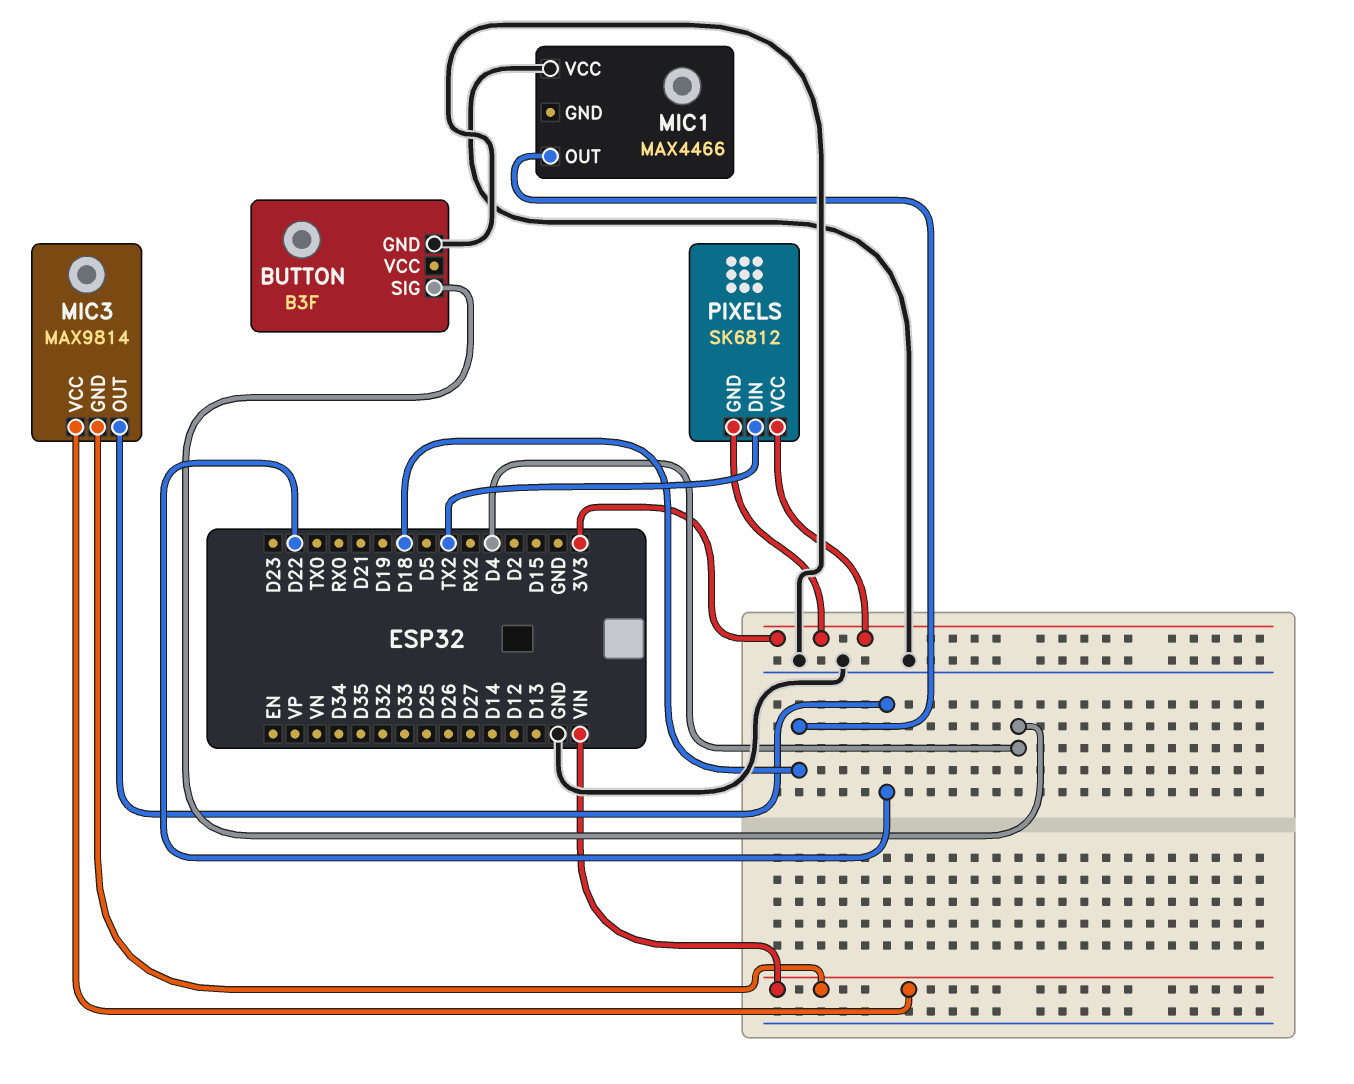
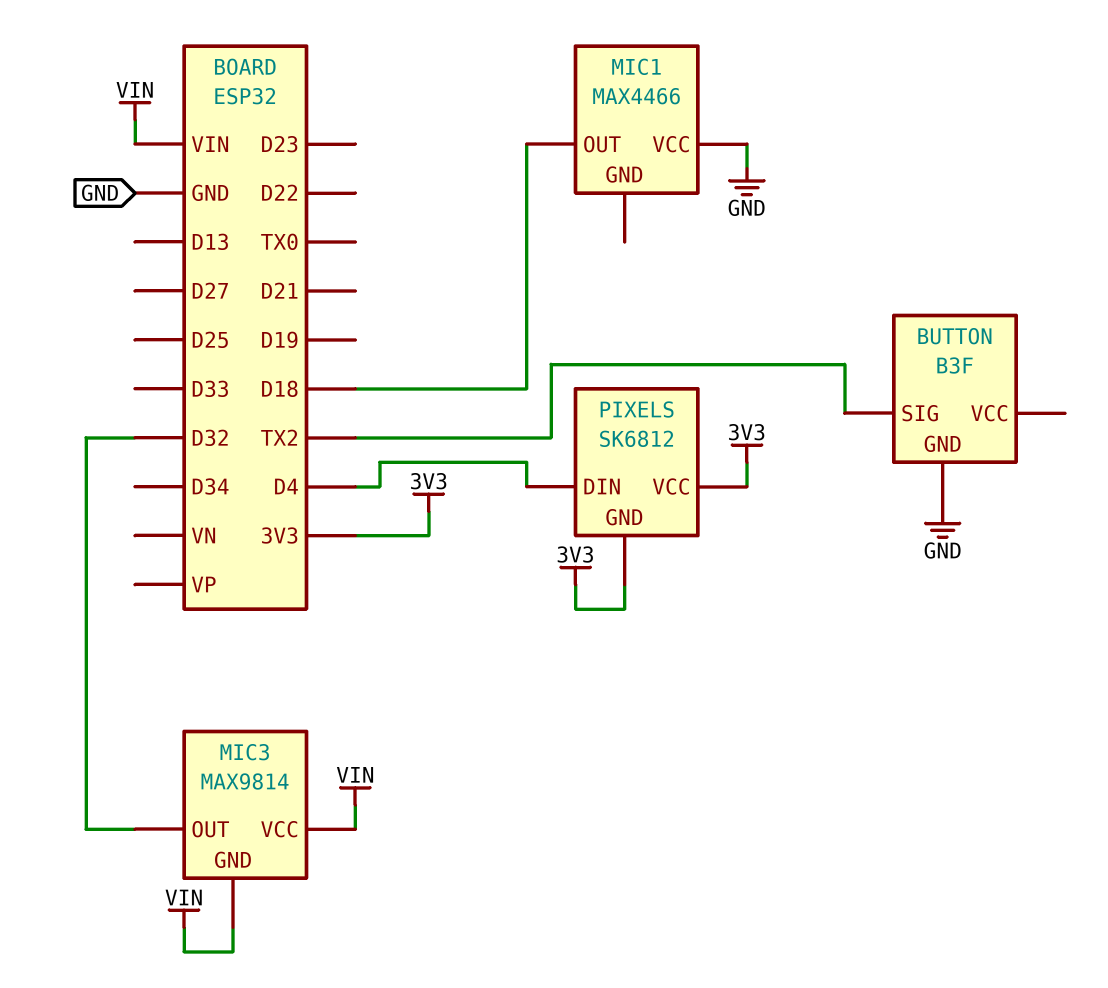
BUTTON pin SIG: D4 -> TX2
MIC3 pin OUT: D22 -> D32
PIXELS pin DIN: TX2 -> D4

